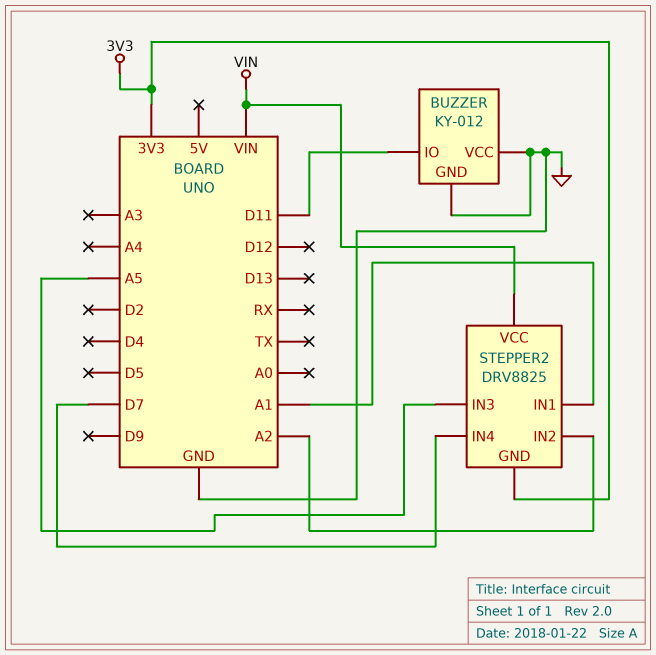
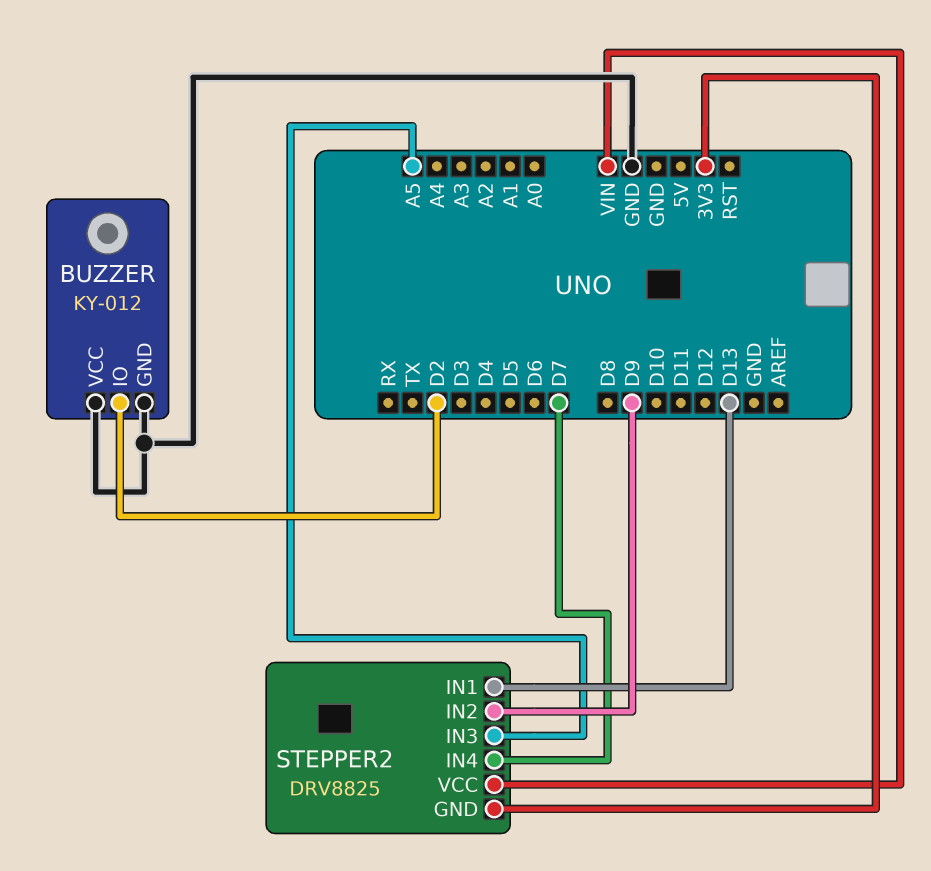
BUZZER pin IO: D11 -> D2
STEPPER2 pin IN1: A1 -> D13
STEPPER2 pin IN2: A2 -> D9

